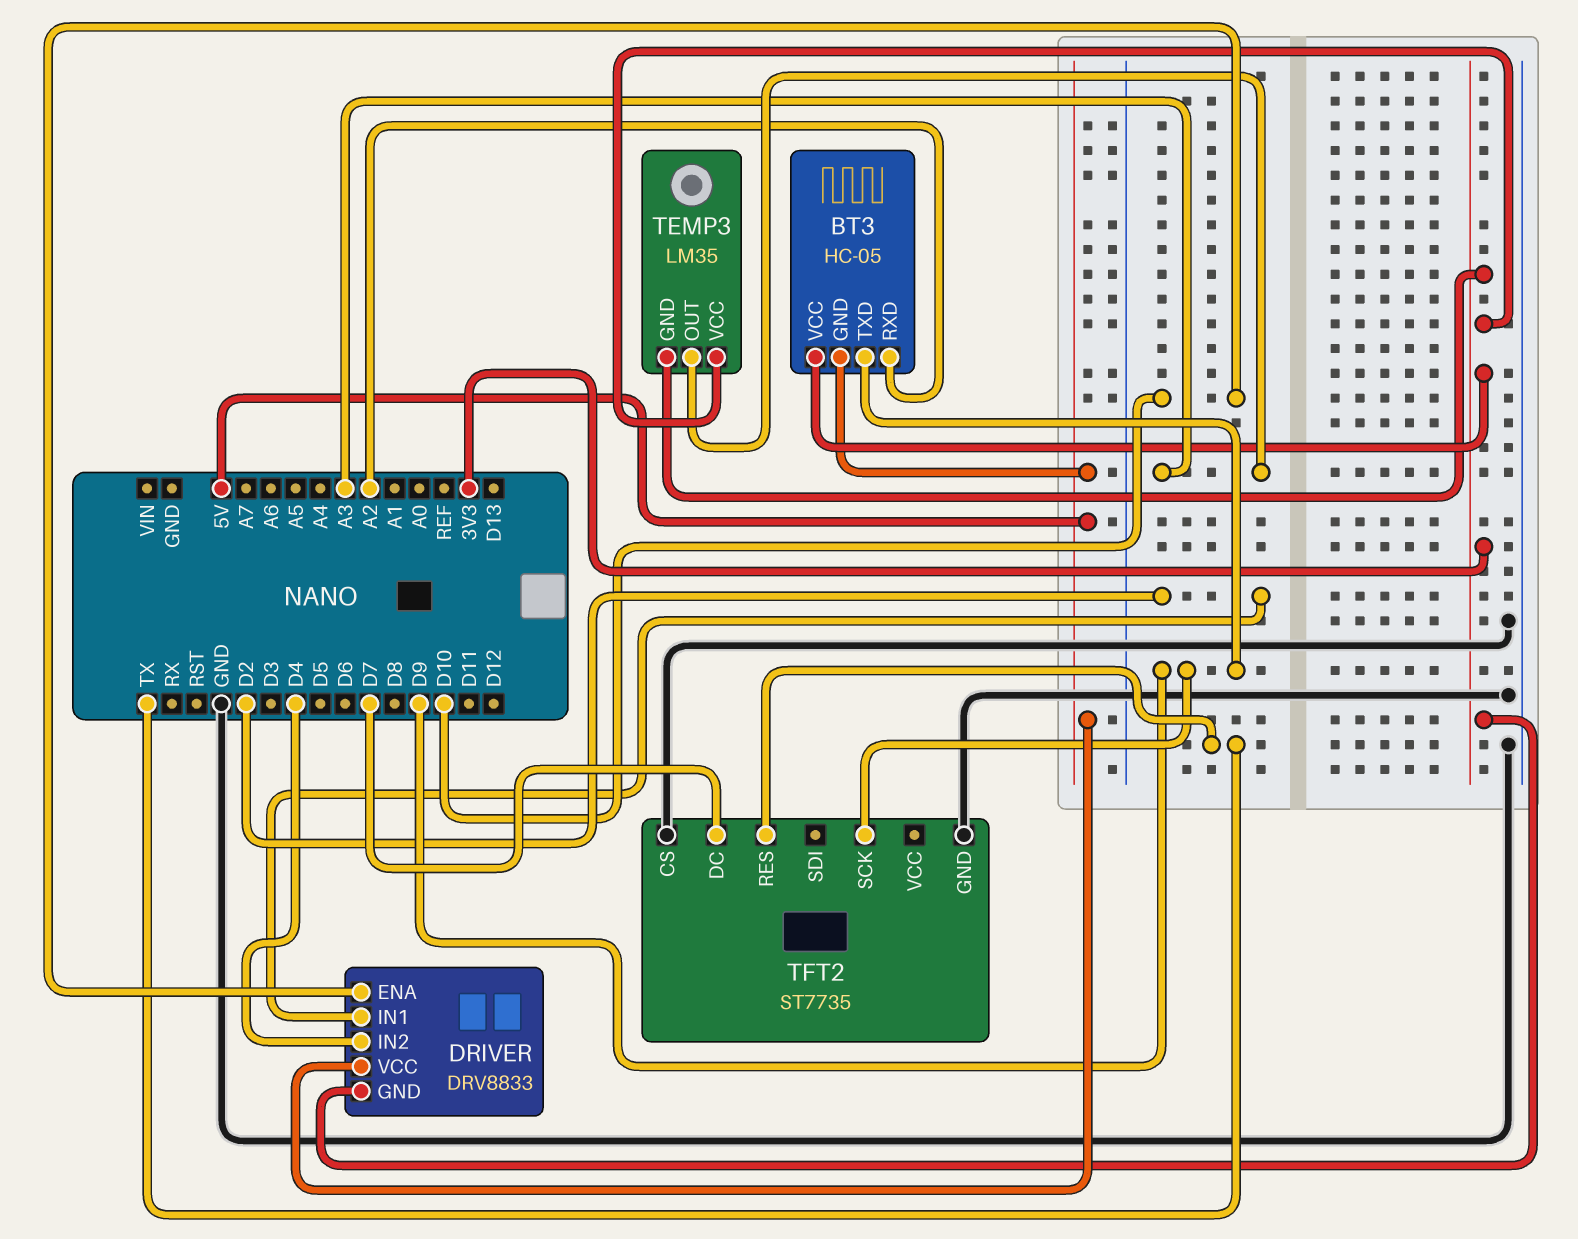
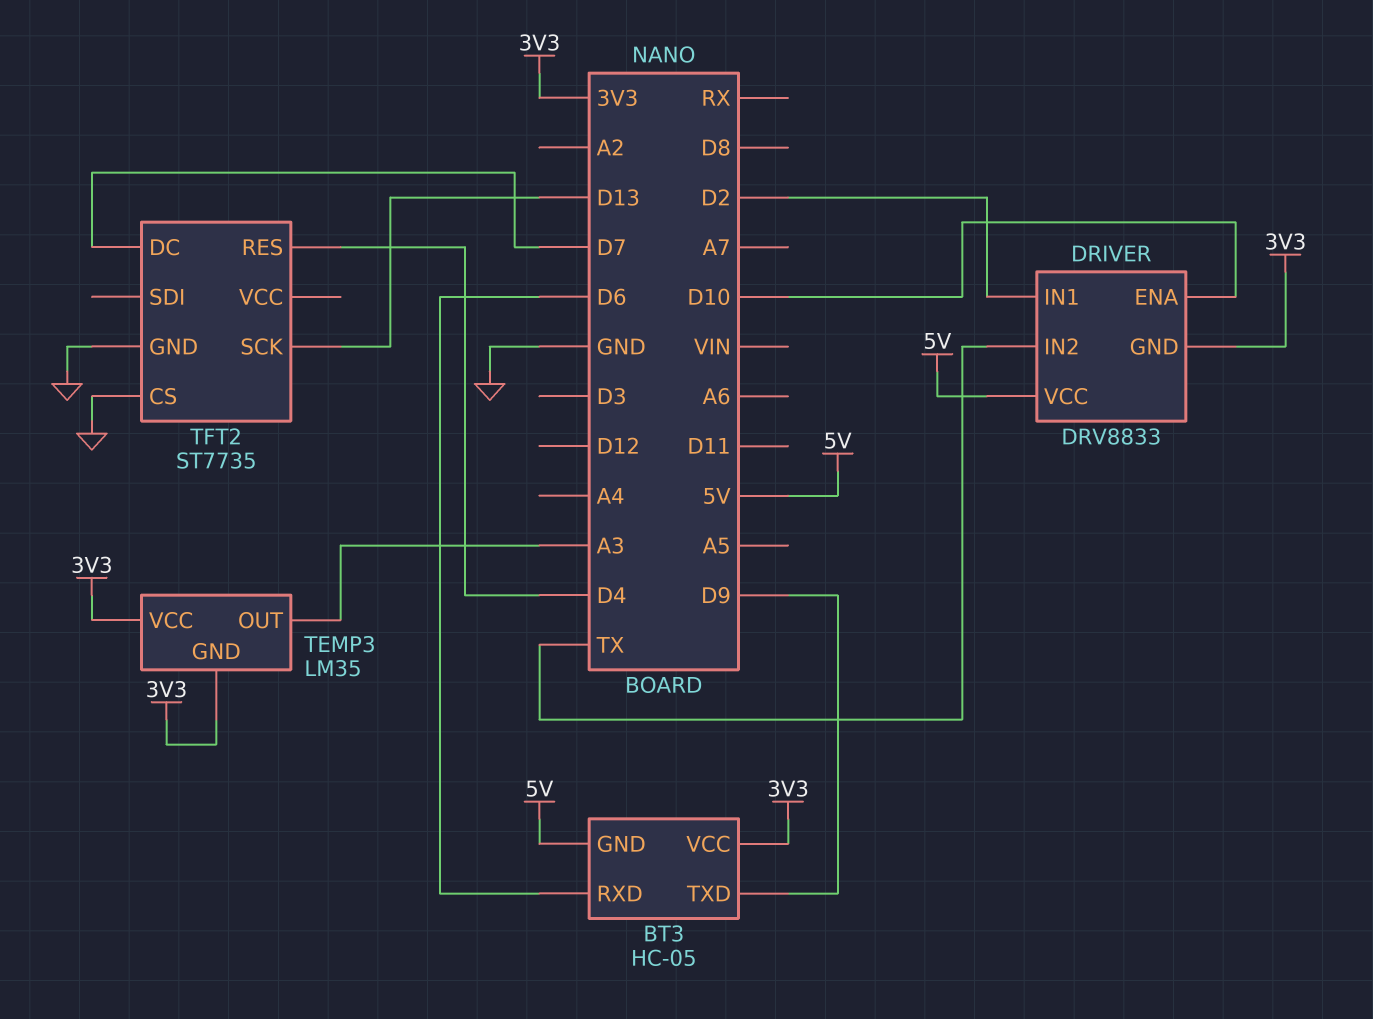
BT3 pin RXD: A2 -> D6
DRIVER pin IN2: D4 -> TX
TFT2 pin RES: TX -> D4
TFT2 pin SCK: D9 -> D13

